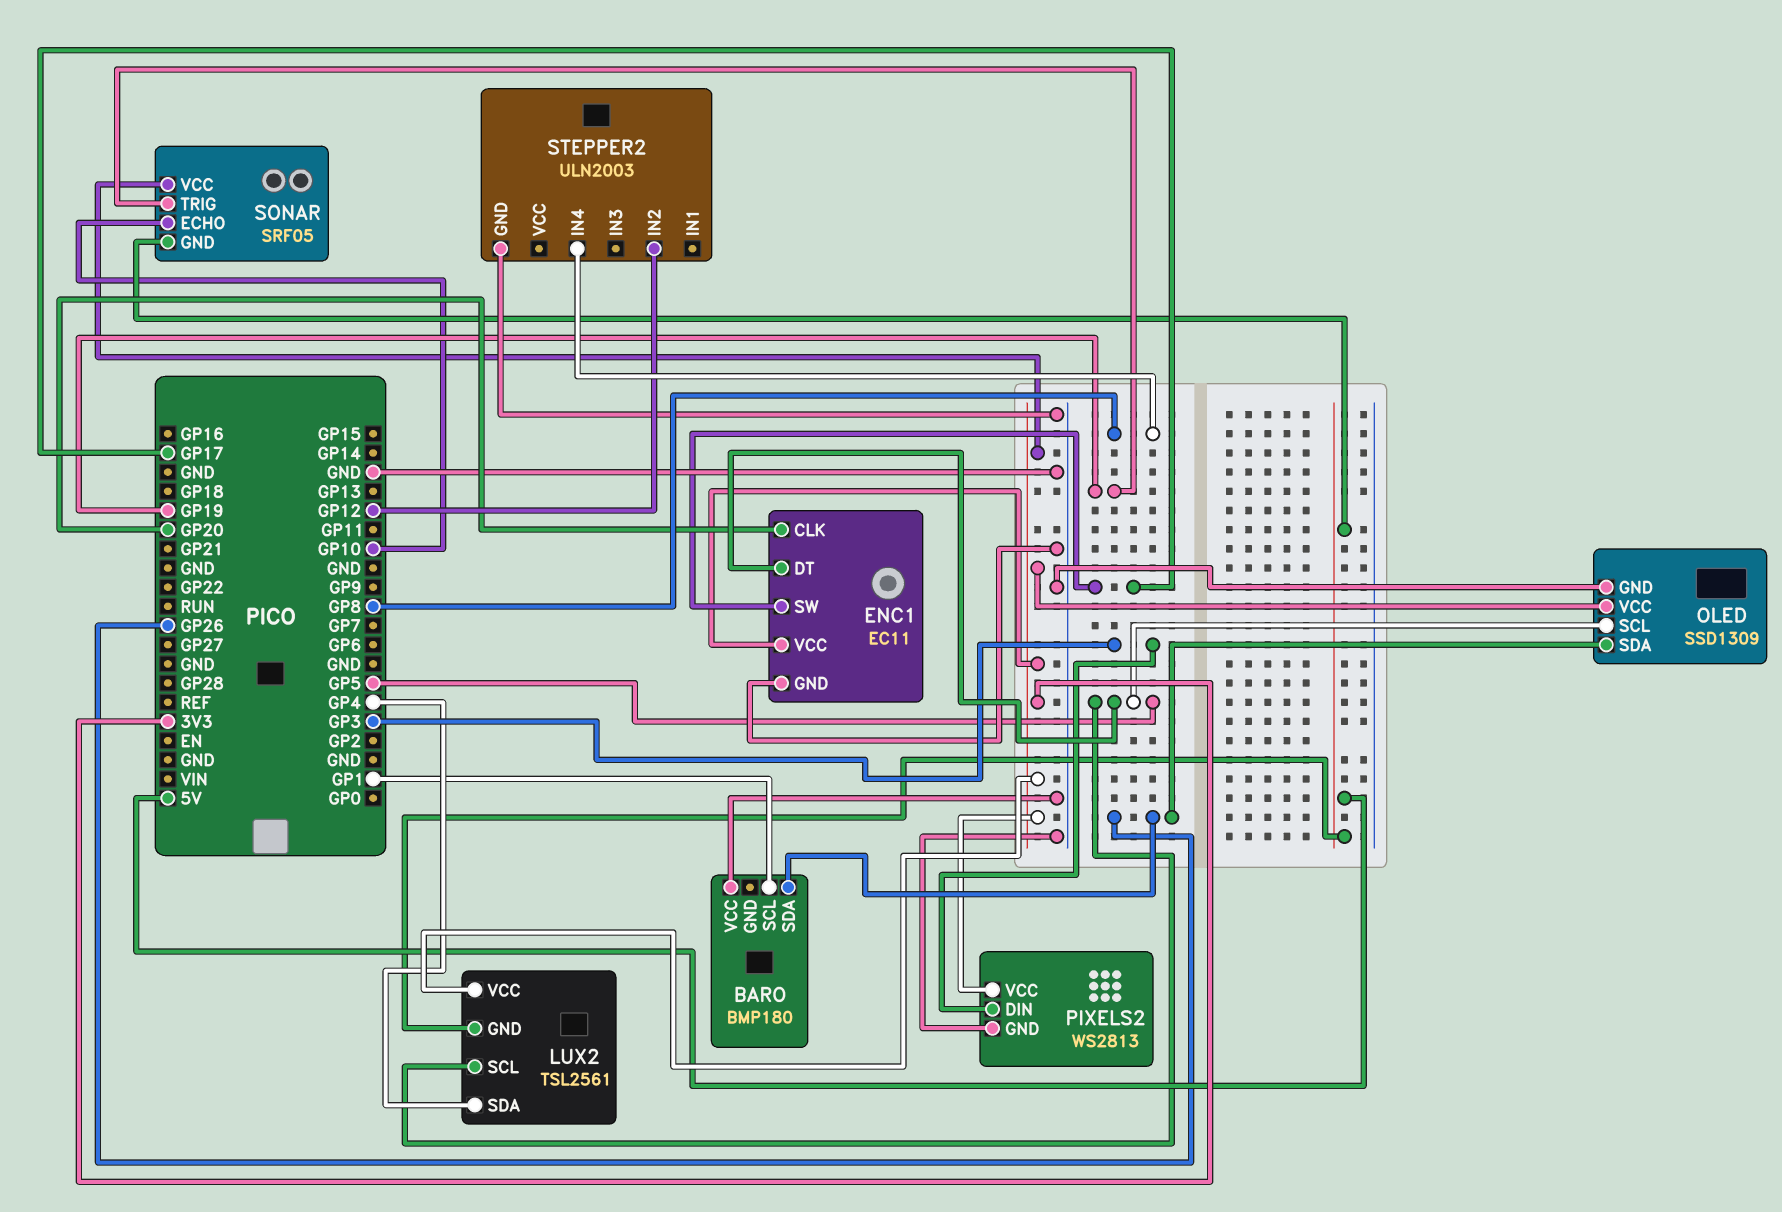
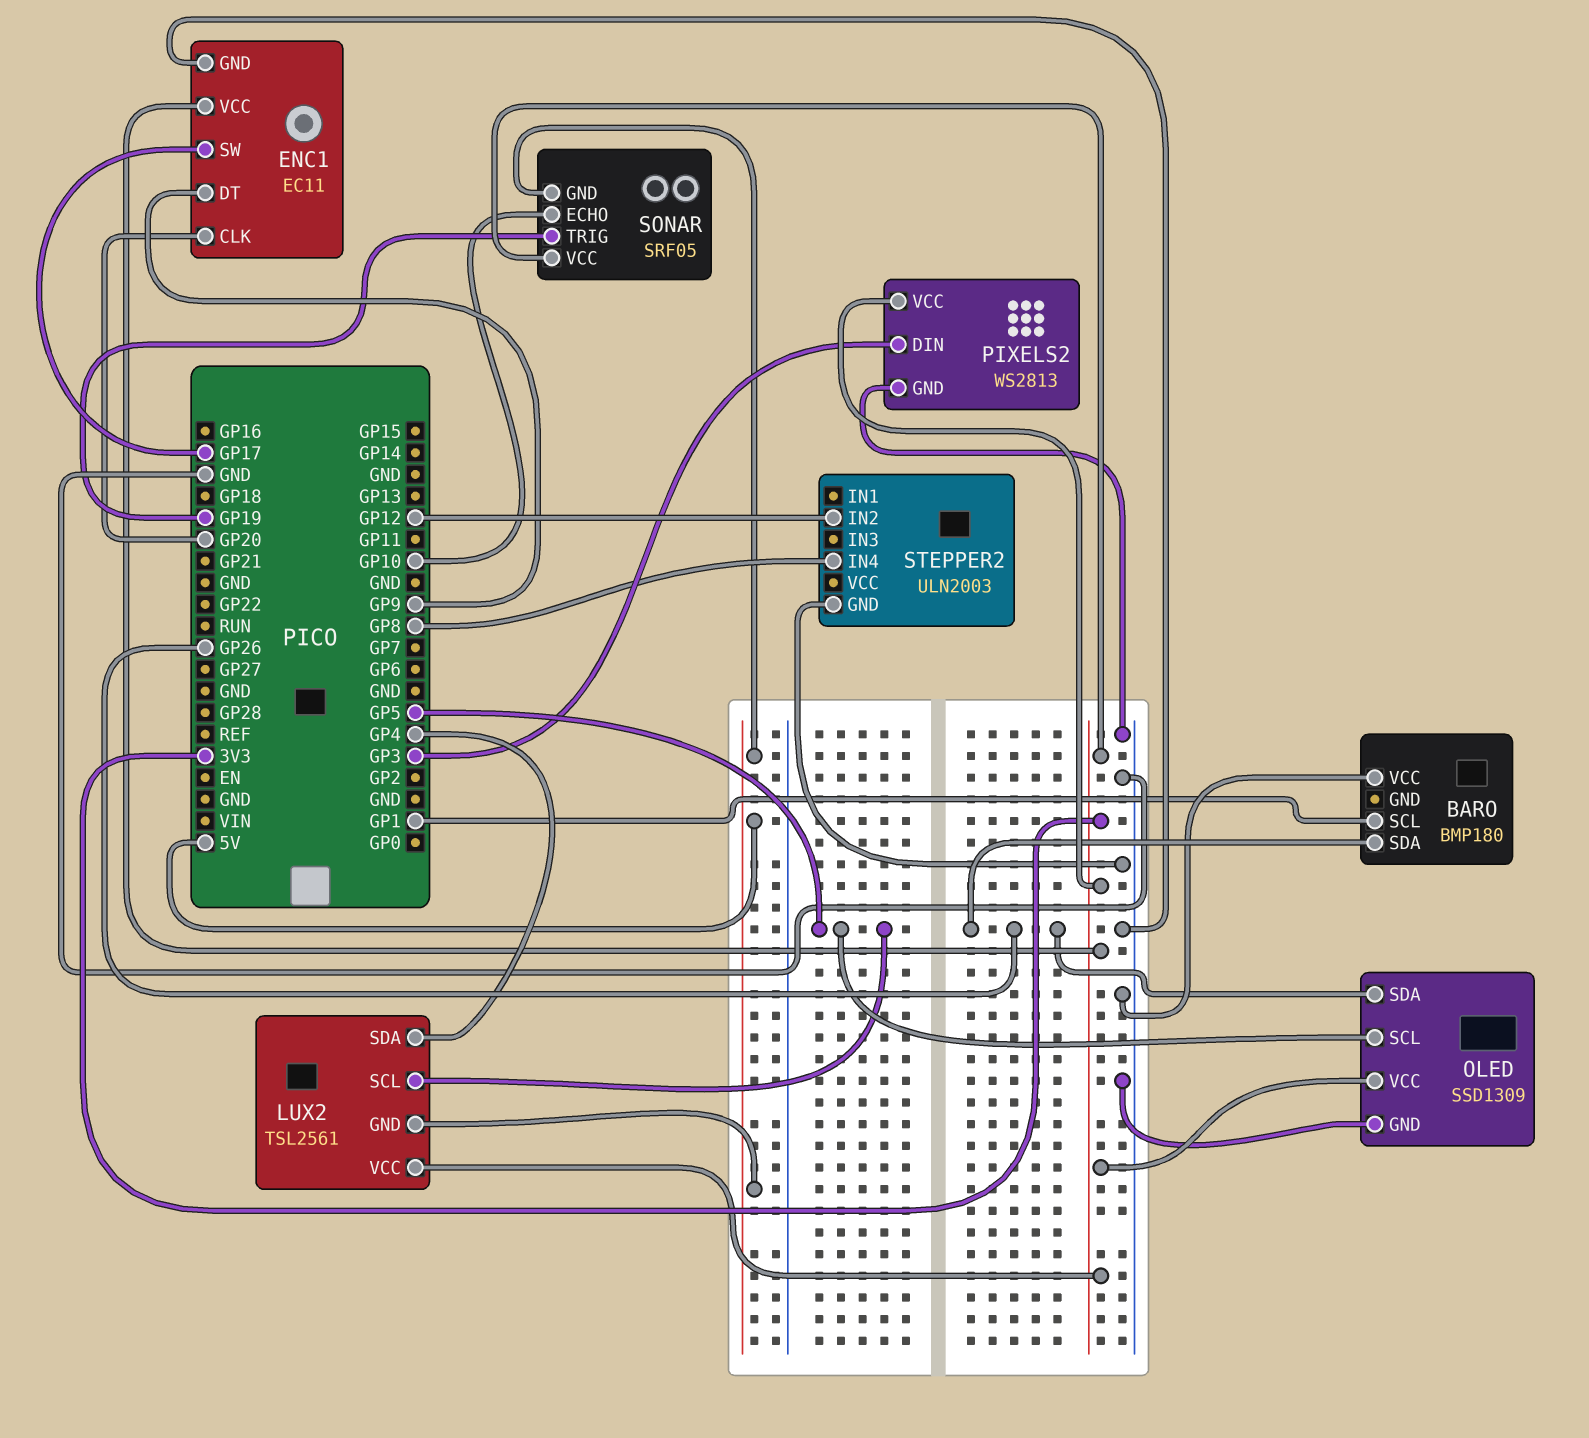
ENC1 pin DT: GP5 -> GP9

